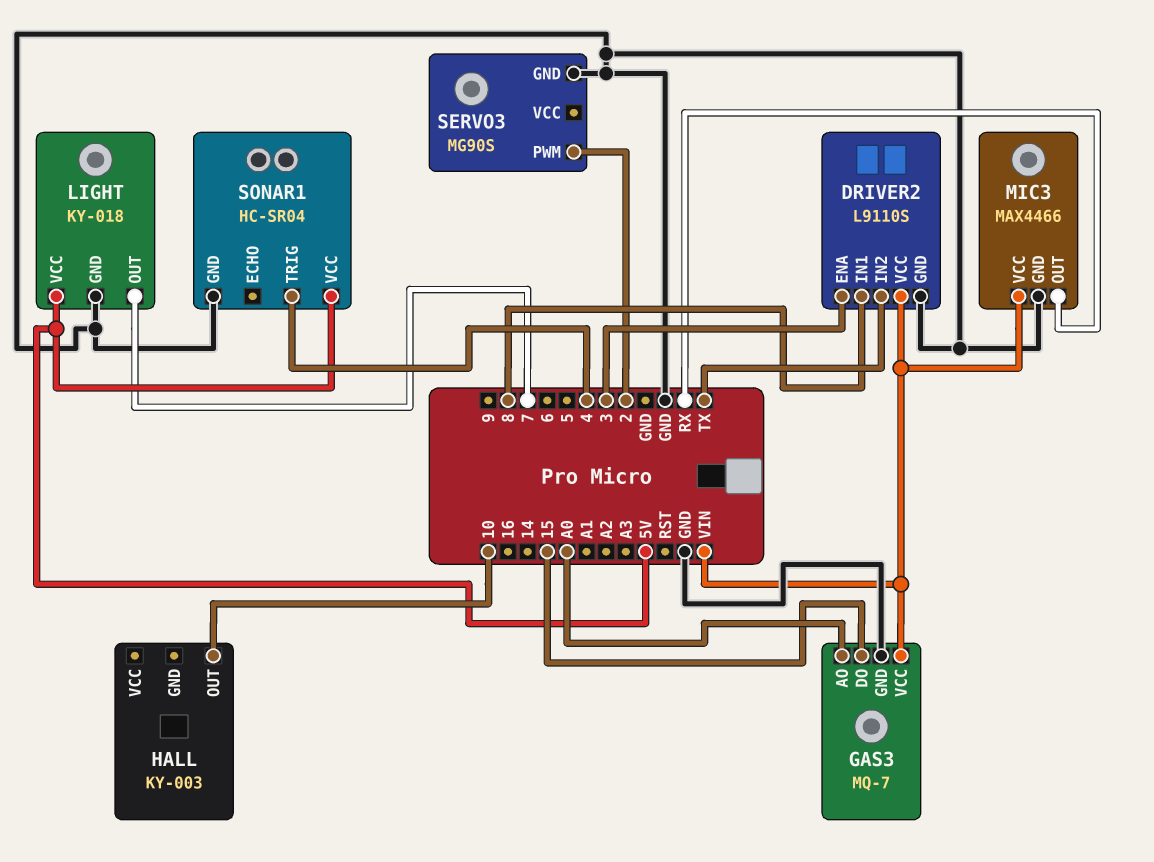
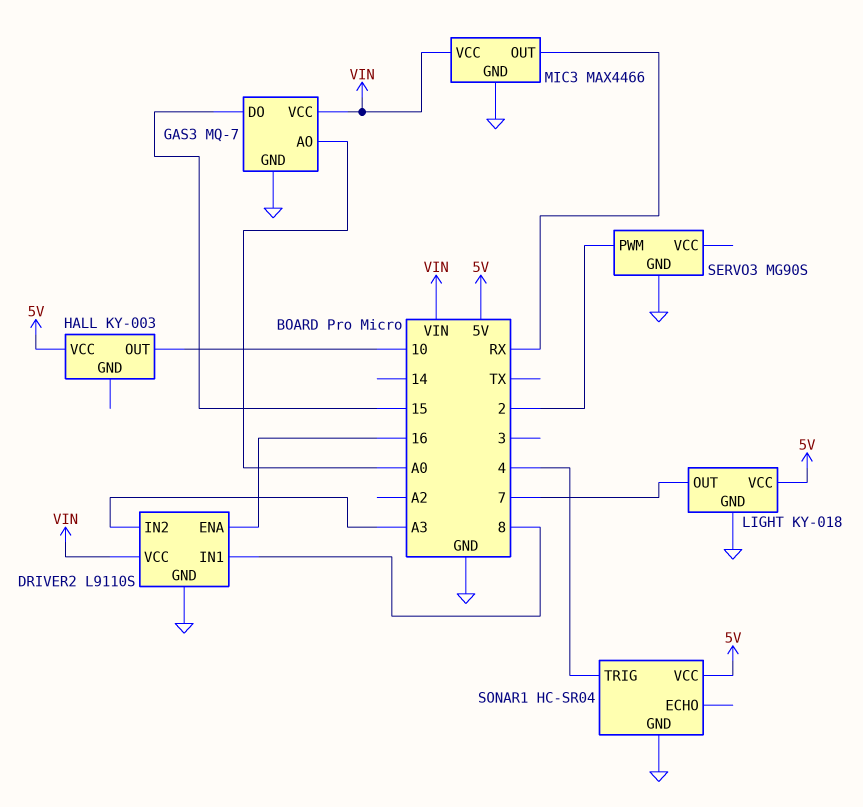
DRIVER2 pin ENA: 3 -> 16
DRIVER2 pin IN2: TX -> A3
HALL pin VCC: none -> 5V

